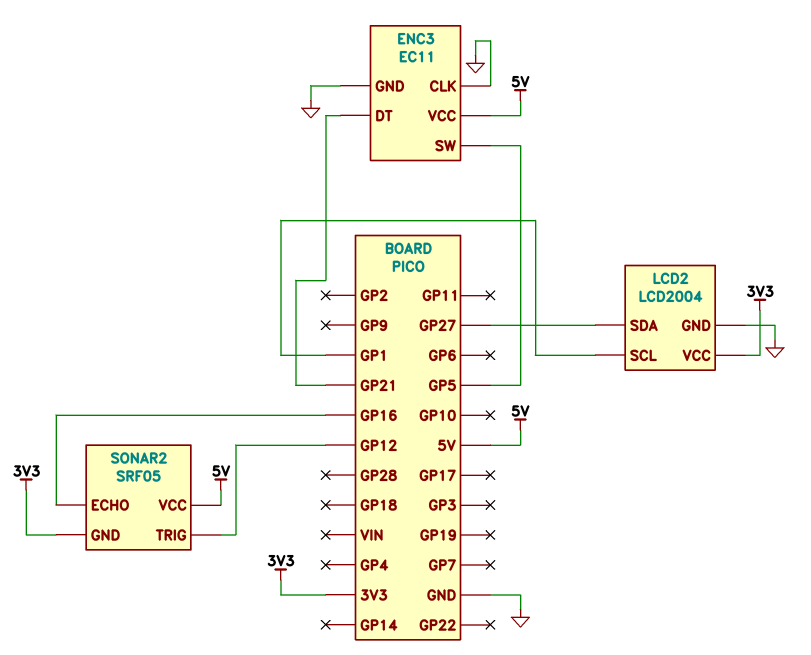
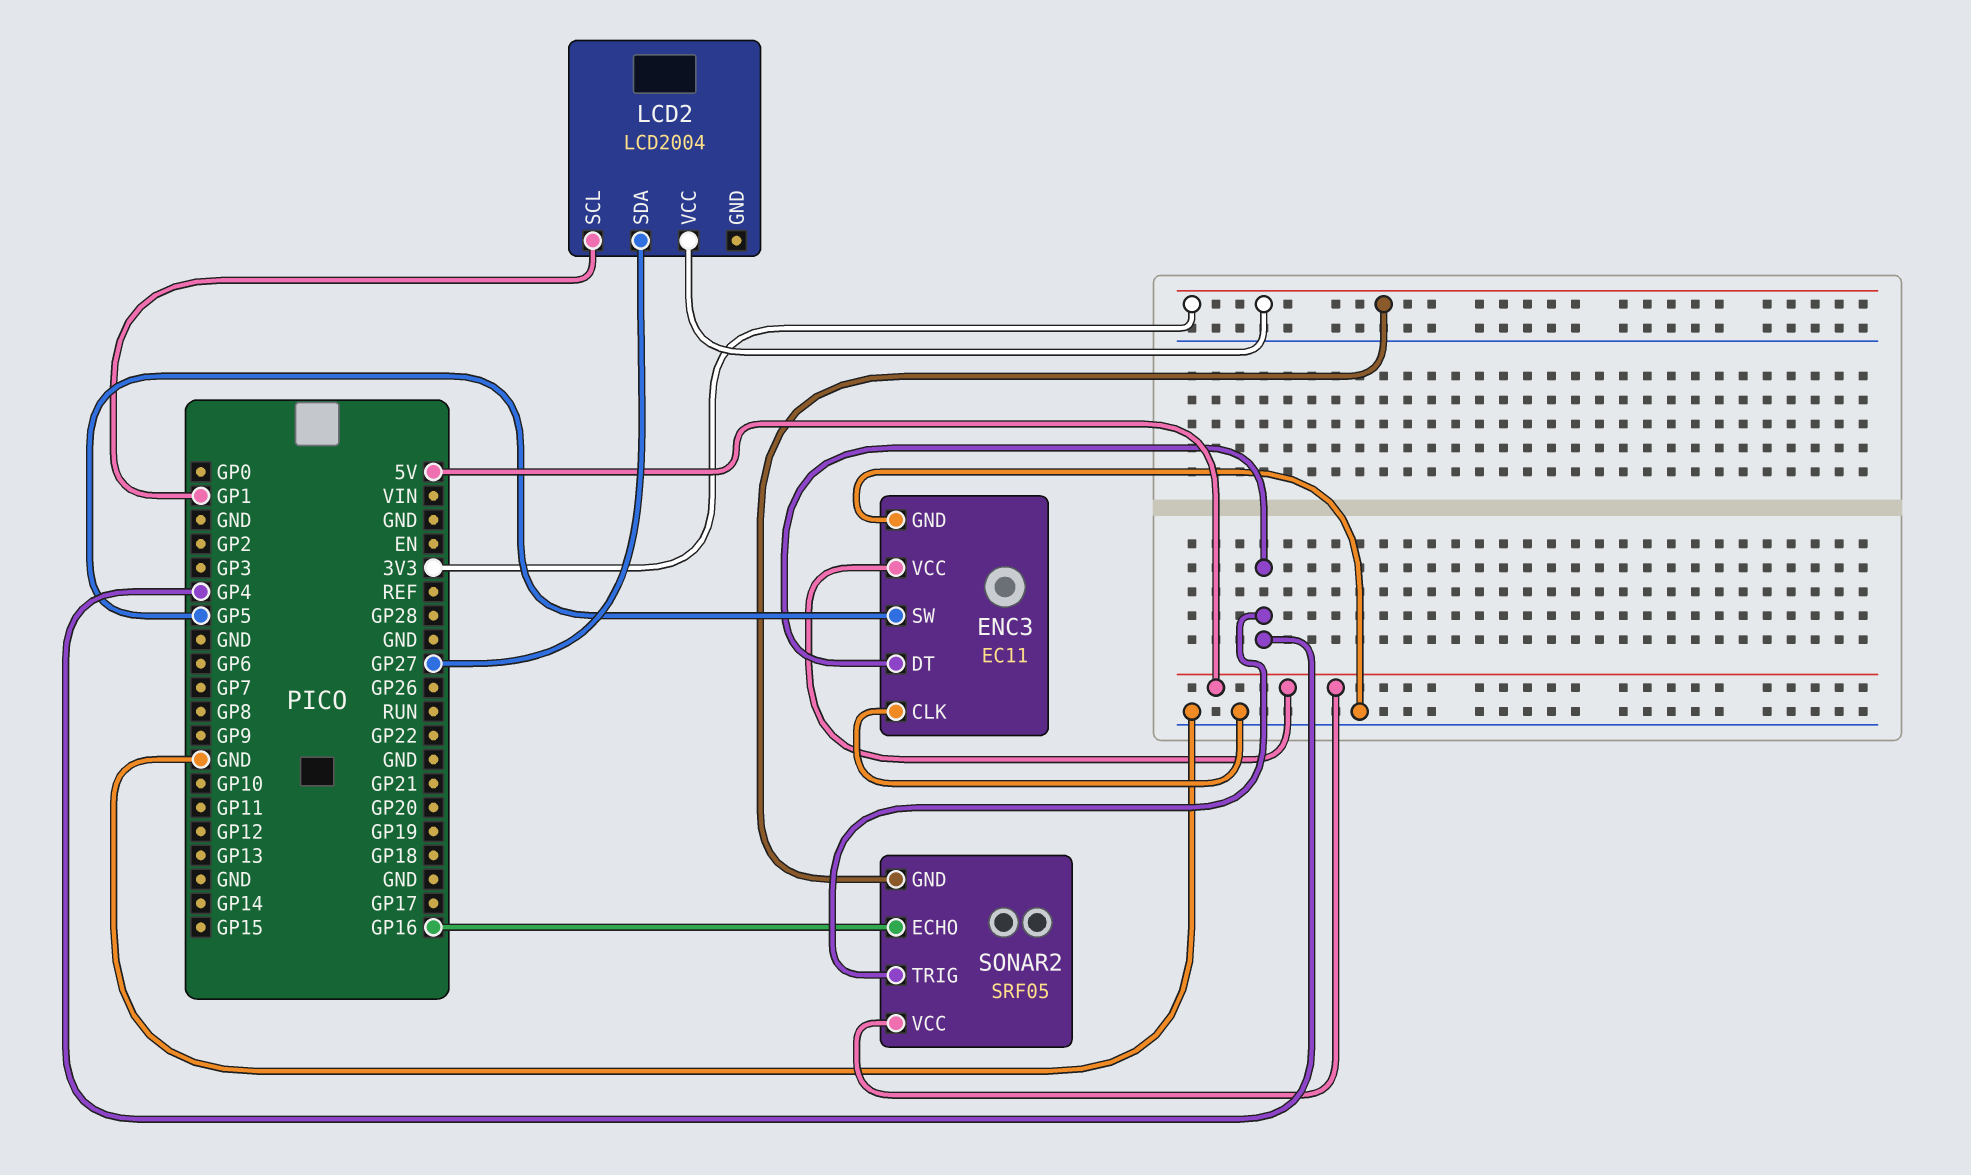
ENC3 pin DT: GP21 -> GP4
LCD2 pin GND: GND -> none
SONAR2 pin TRIG: GP12 -> GP4

